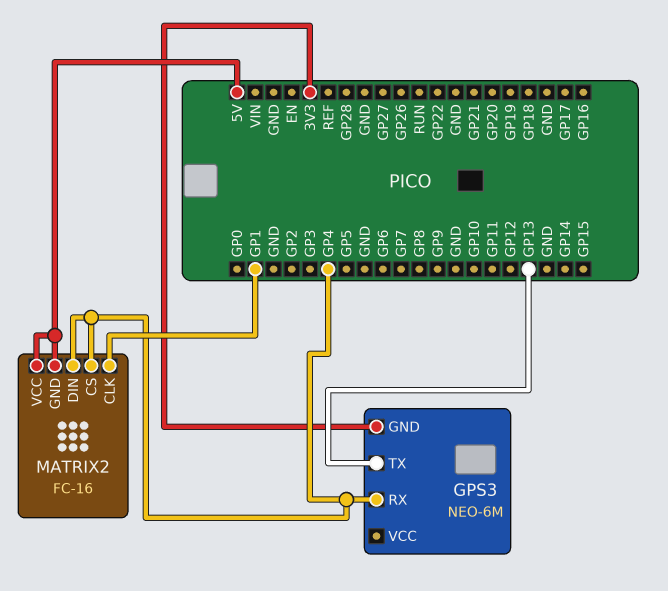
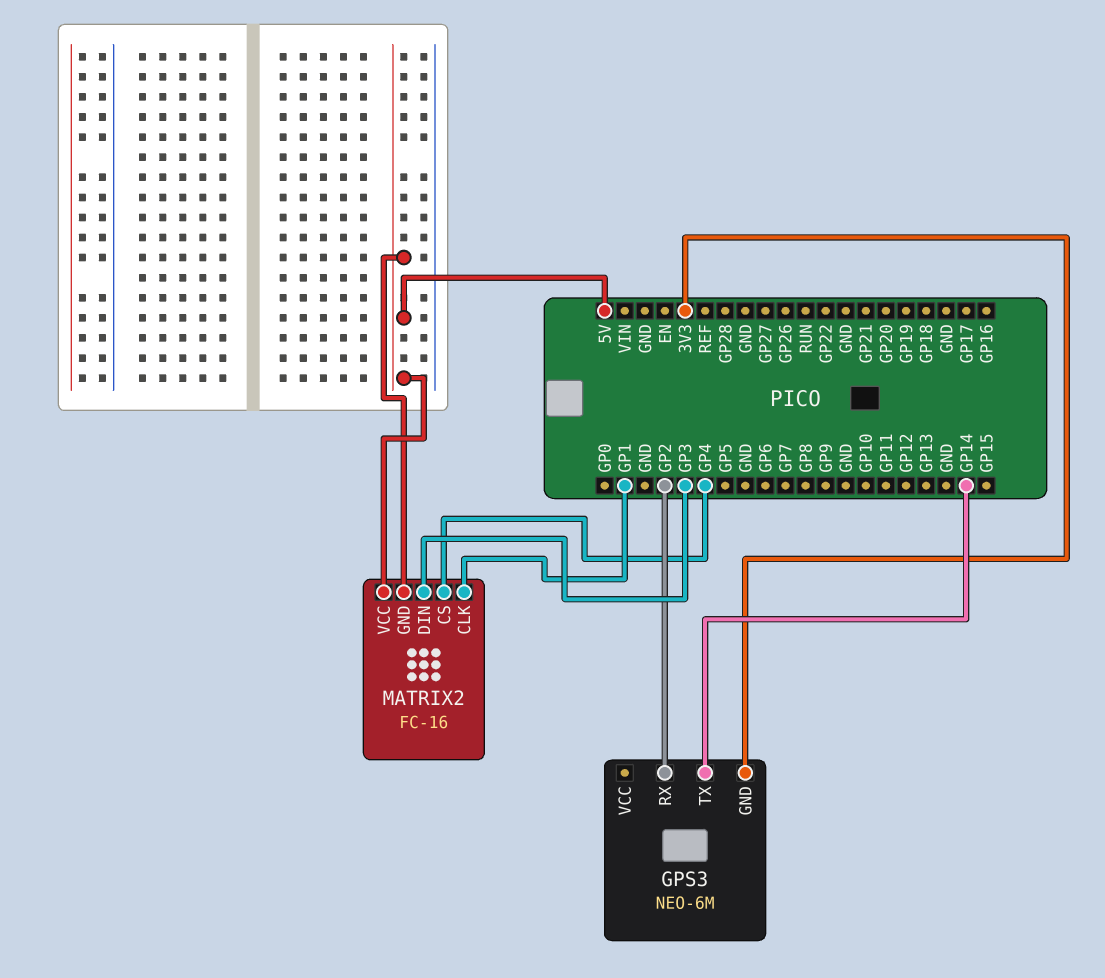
GPS3 pin RX: GP4 -> GP2
GPS3 pin TX: GP13 -> GP14
MATRIX2 pin DIN: GP4 -> GP3

